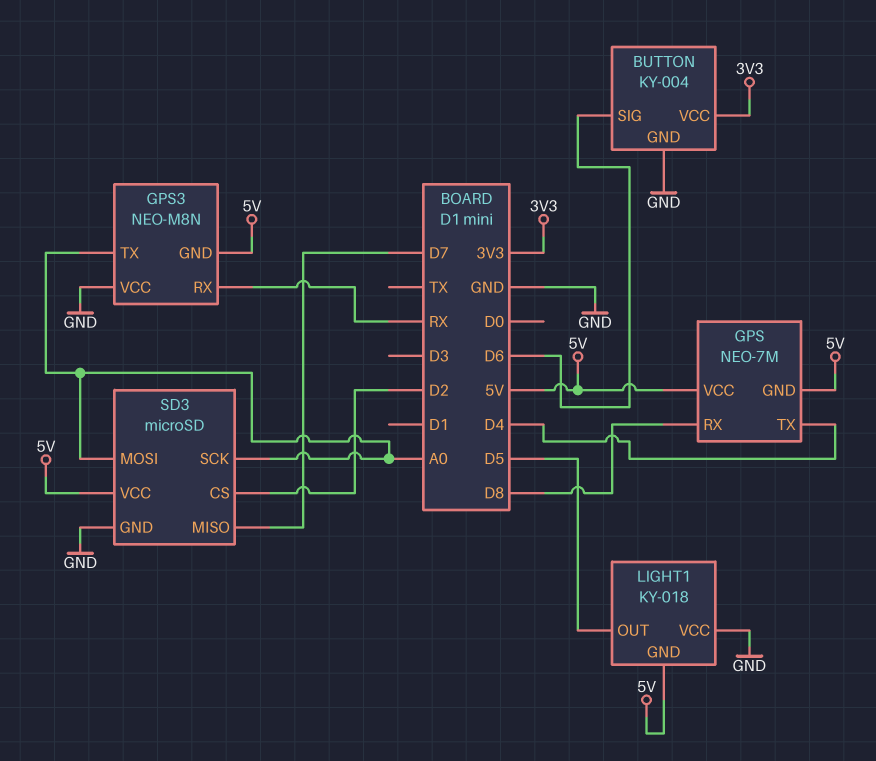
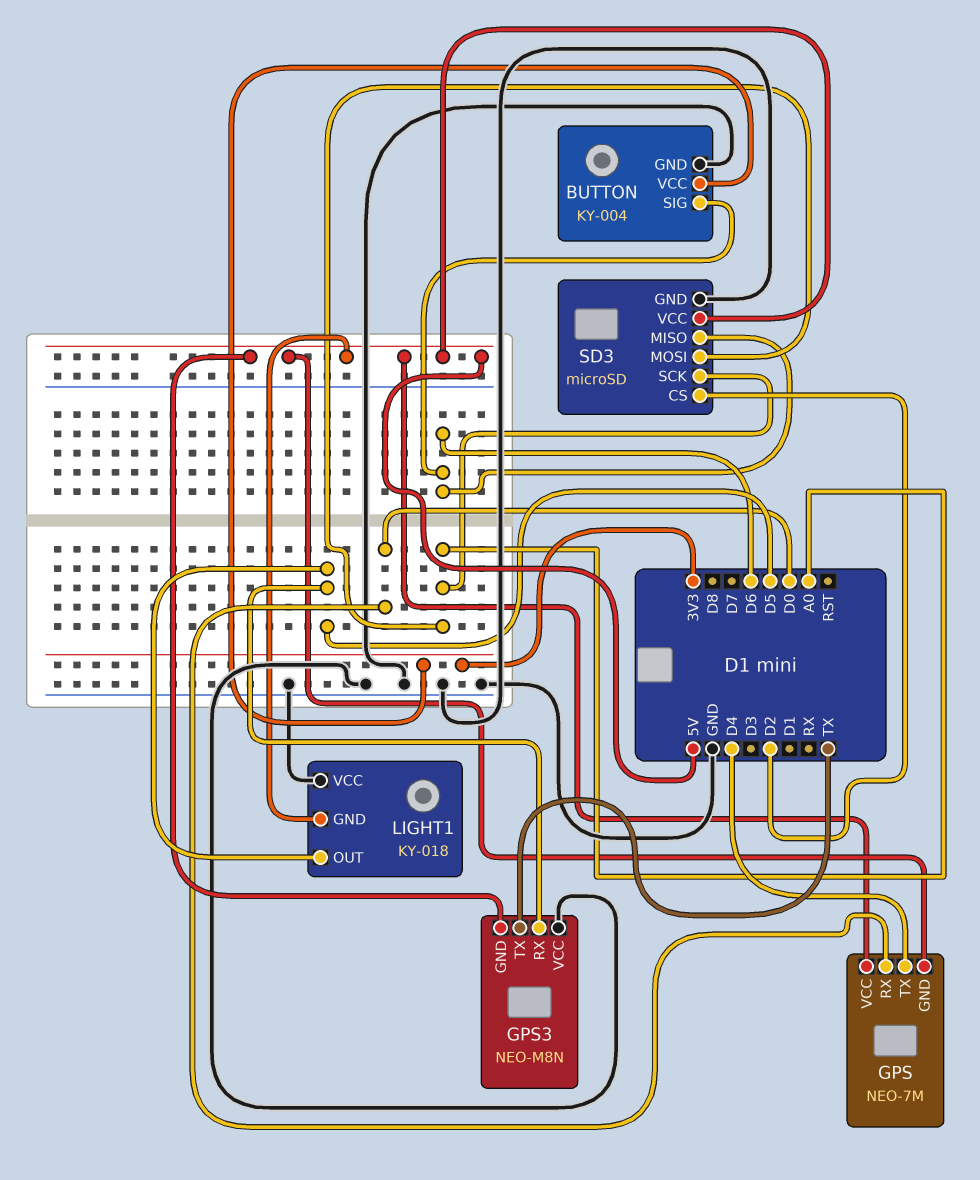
GPS pin RX: D8 -> D0
GPS3 pin RX: RX -> D5
GPS3 pin TX: A0 -> TX
SD3 pin MISO: D7 -> D6

